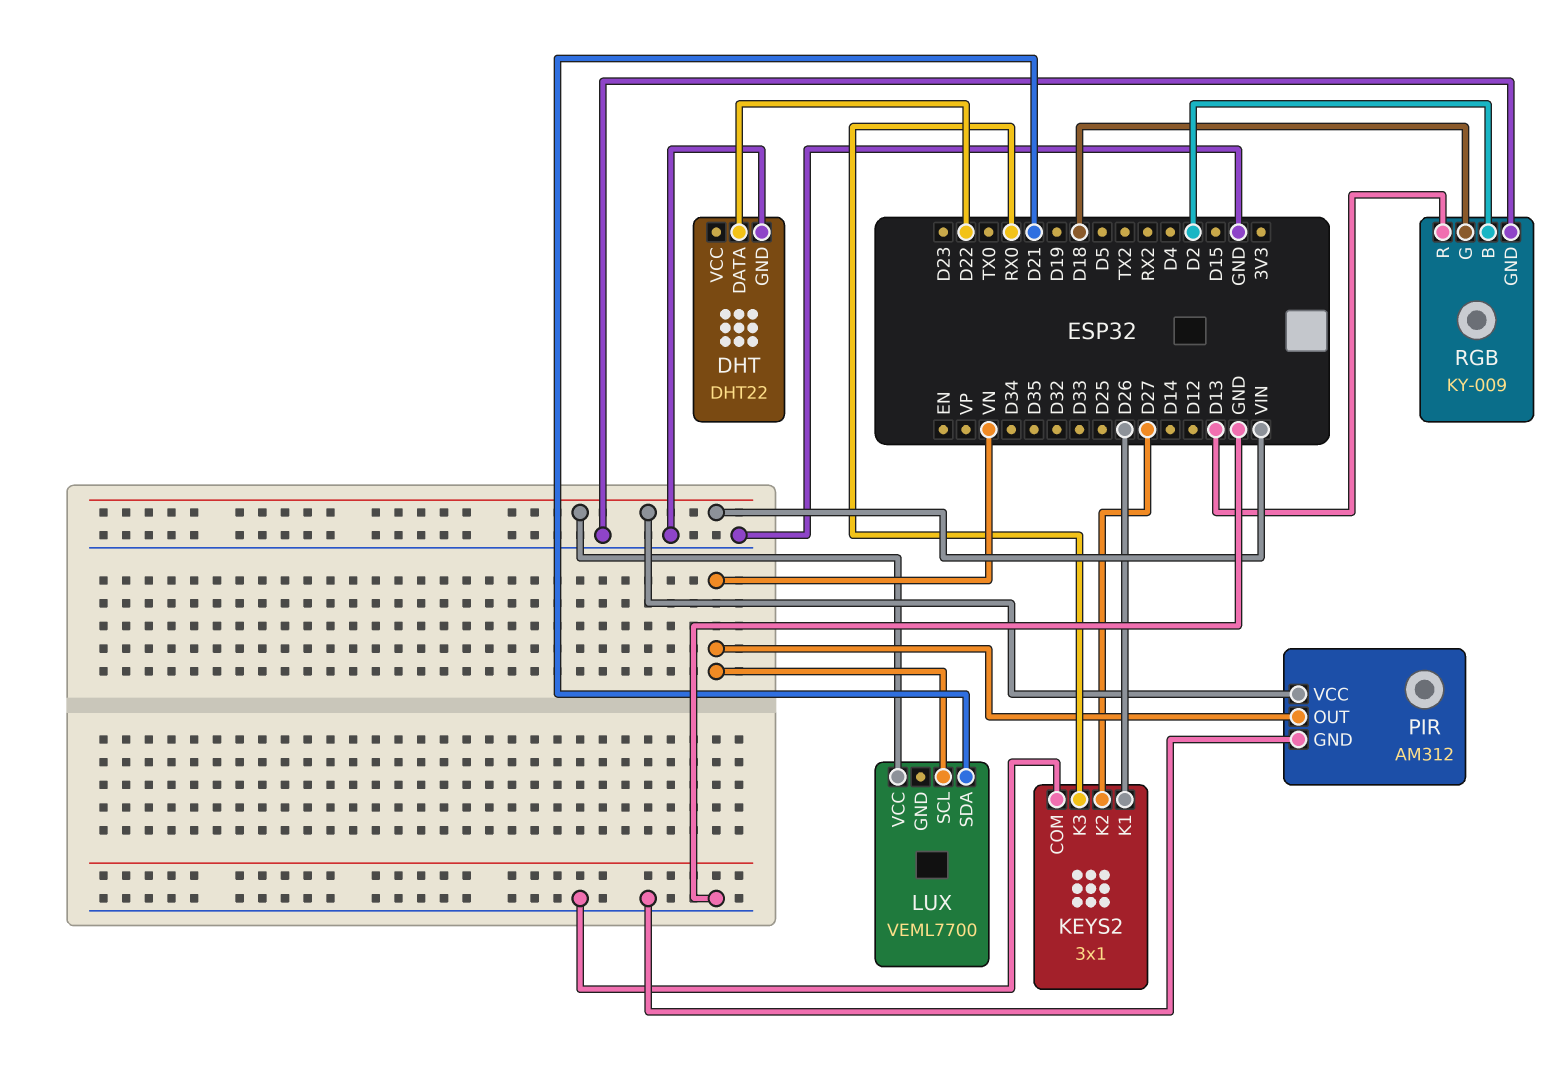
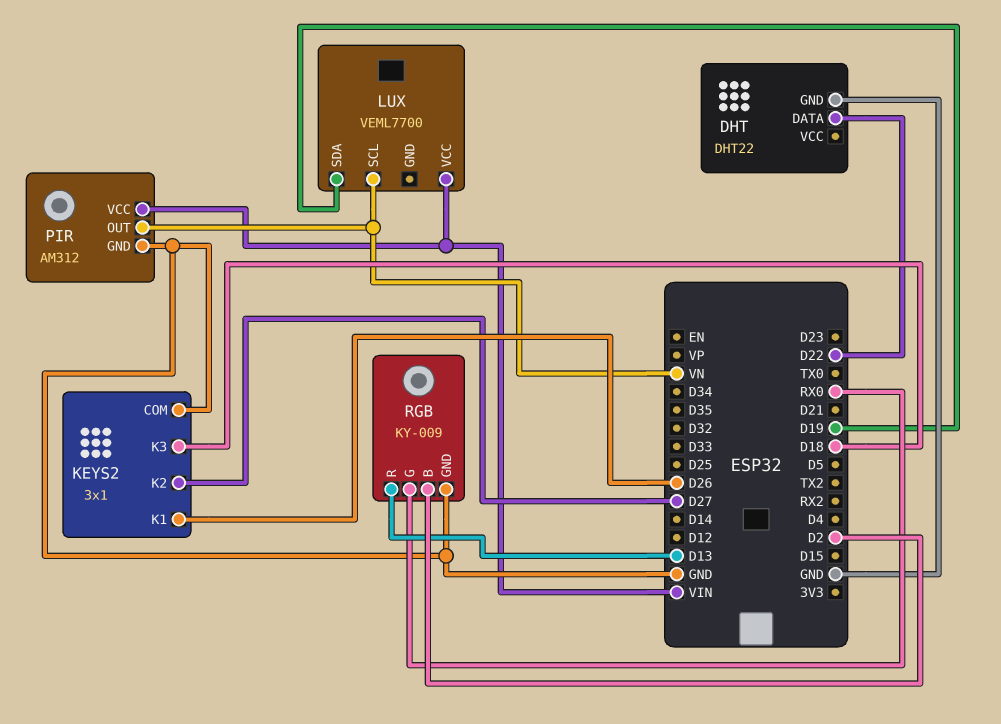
KEYS2 pin K3: RX0 -> D18
LUX pin SDA: D21 -> D19
RGB pin G: D18 -> RX0

